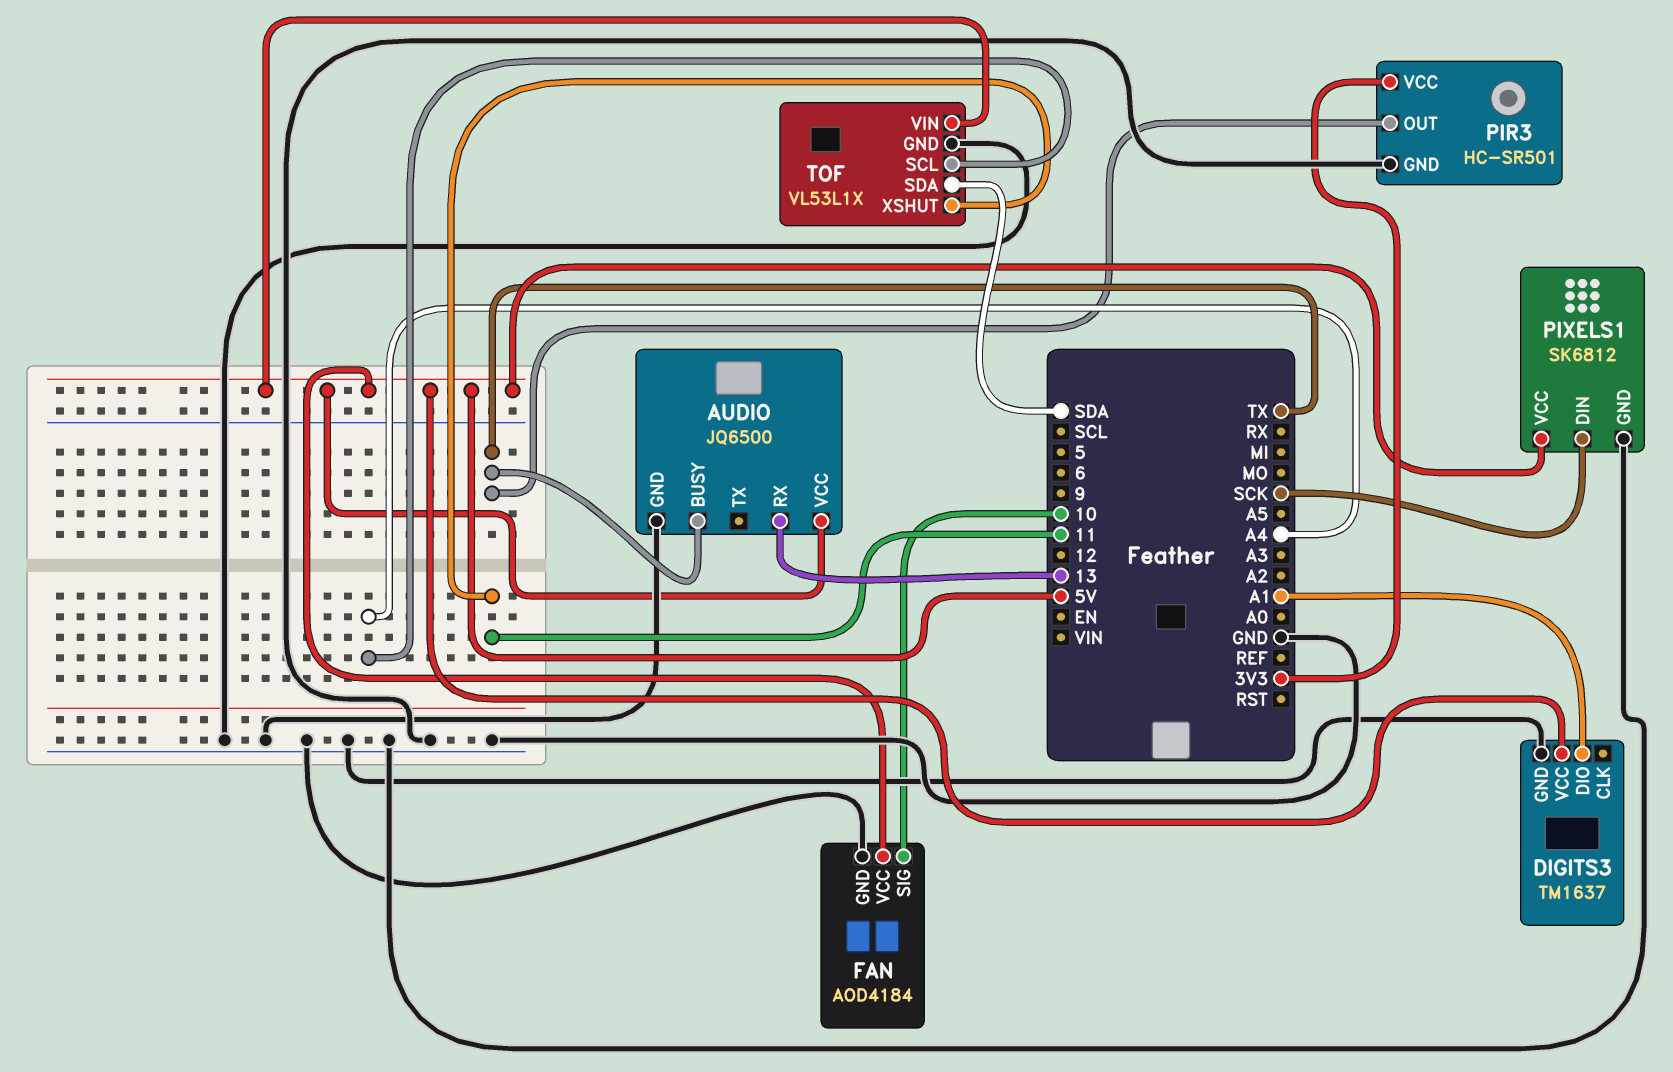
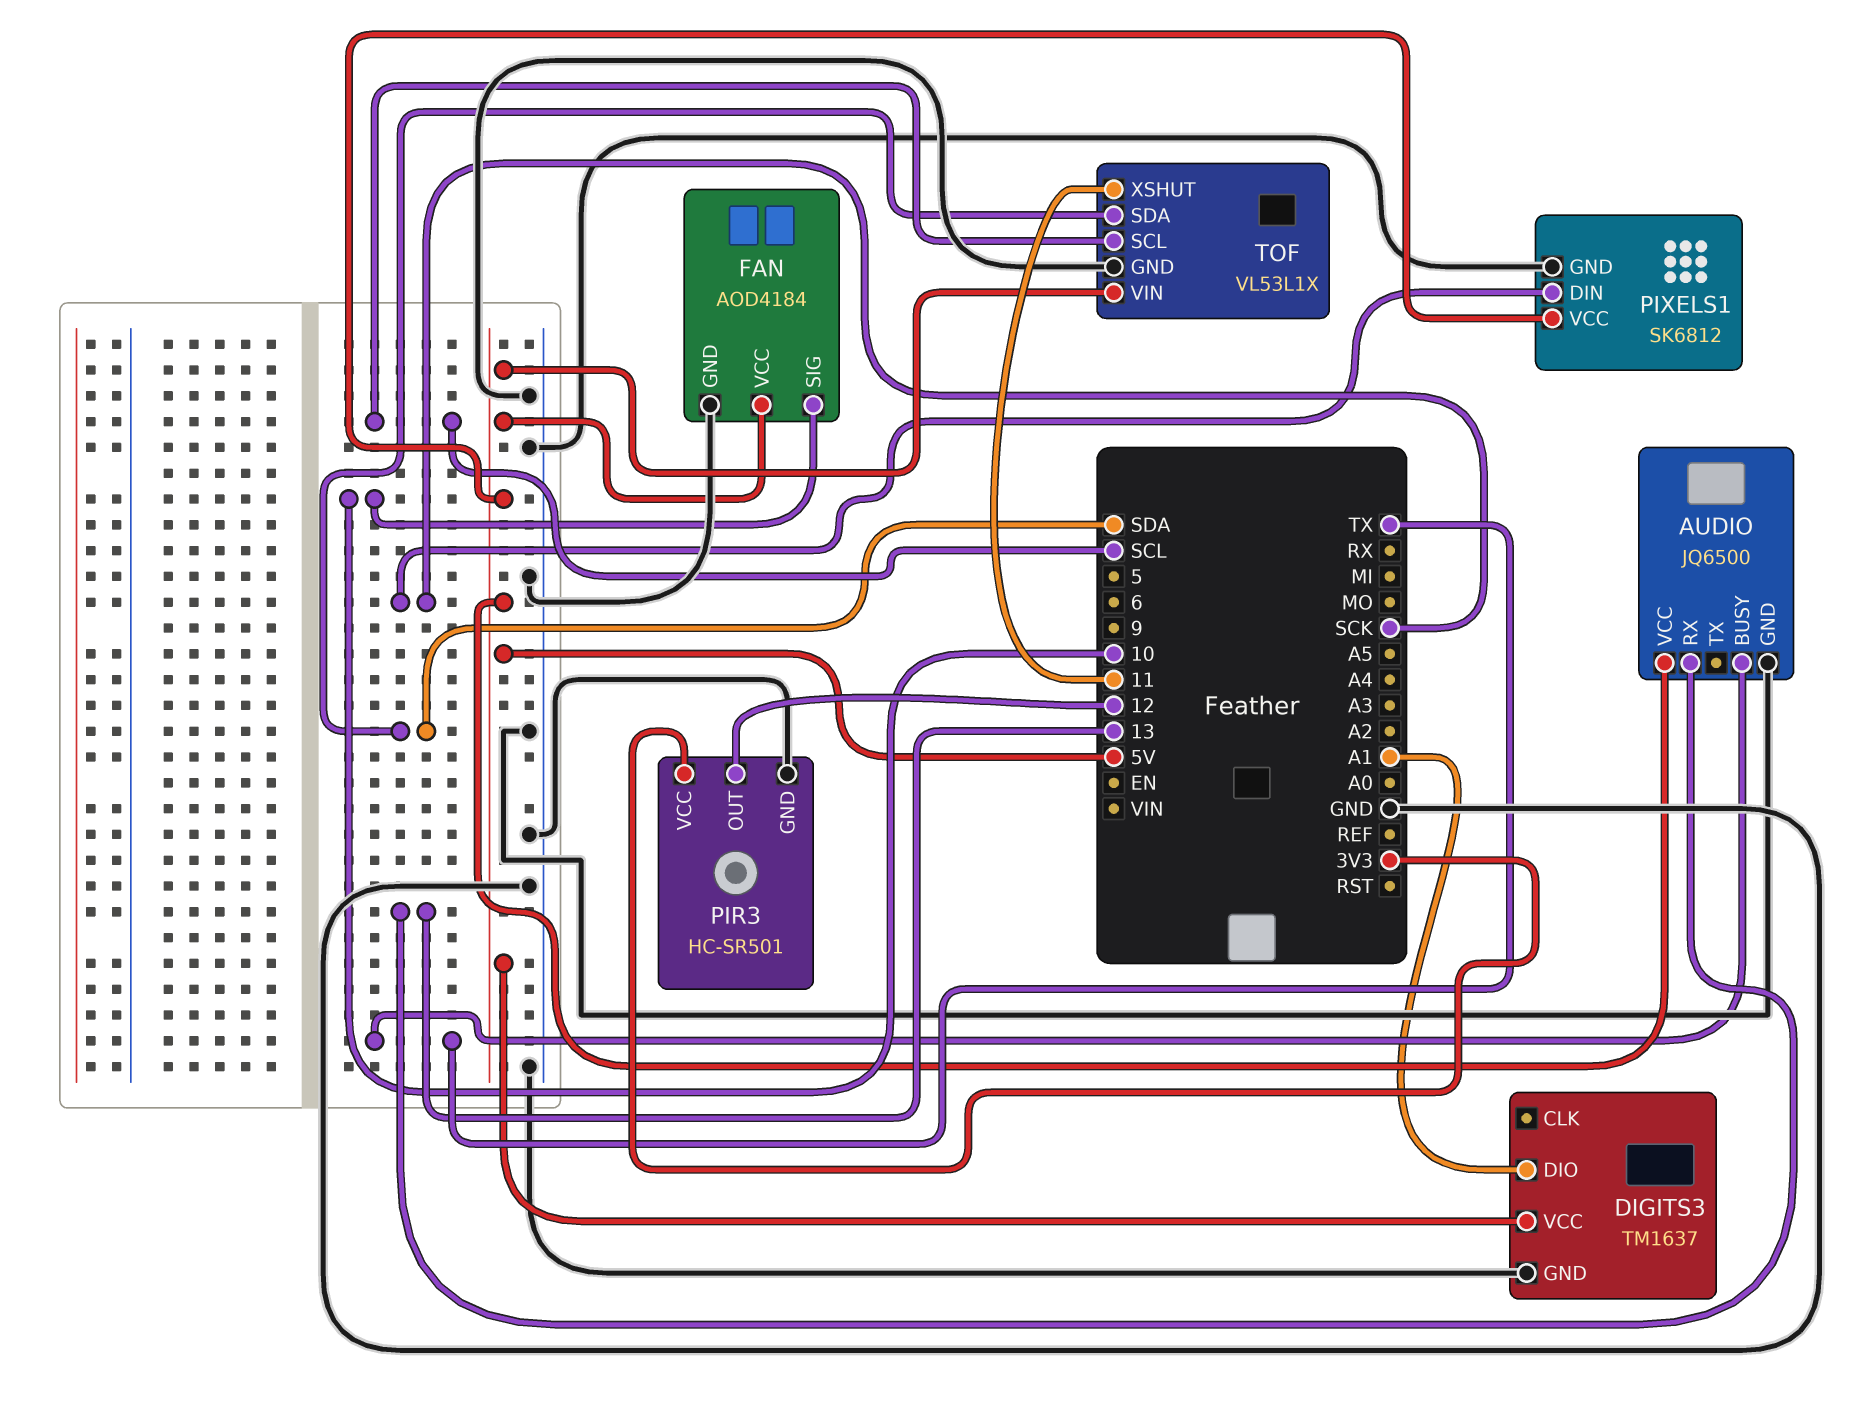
PIR3 pin OUT: TX -> 12
TOF pin SCL: A4 -> SCL

